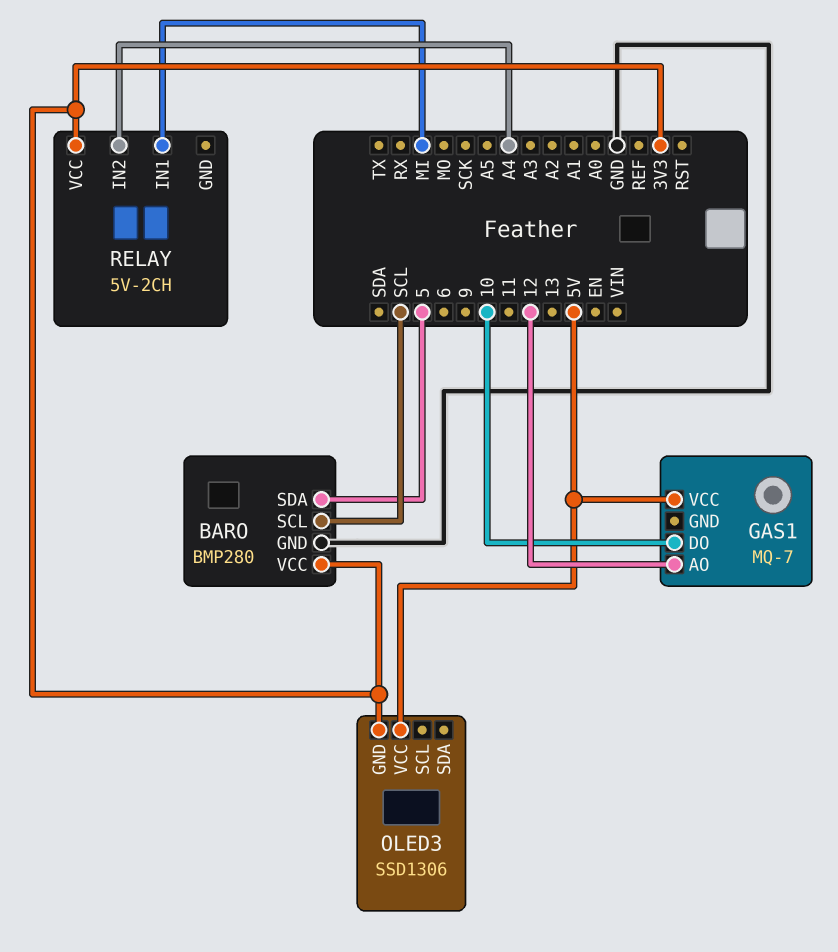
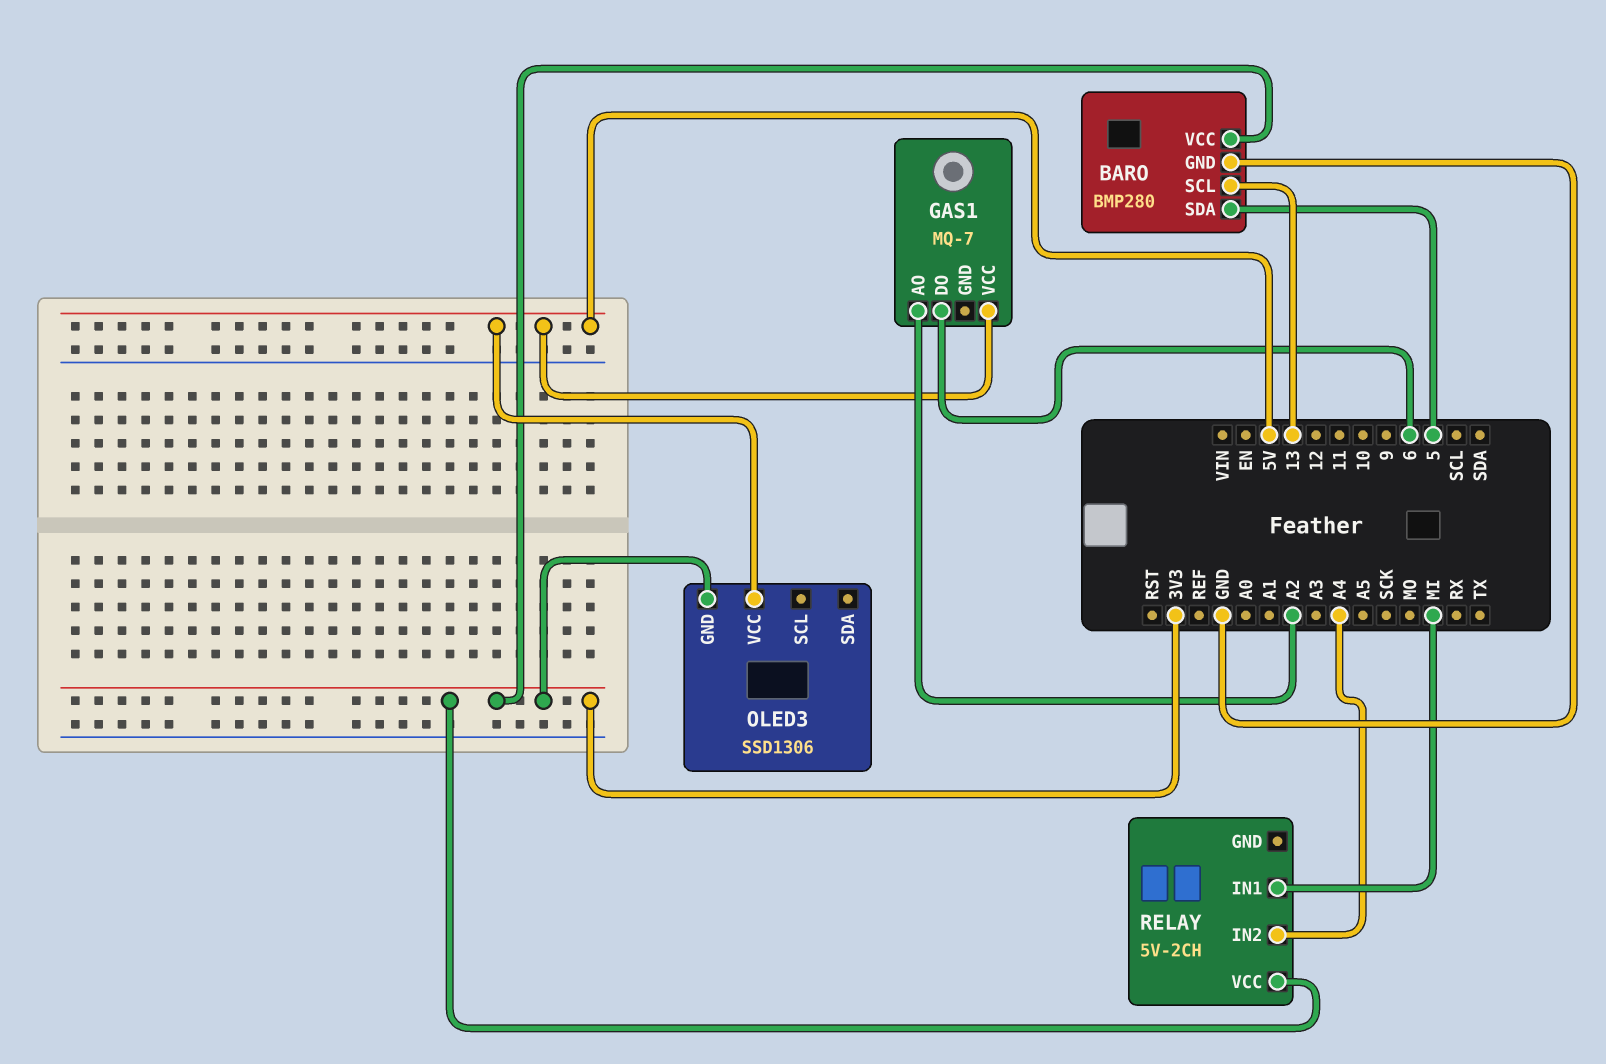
BARO pin SCL: SCL -> 13
GAS1 pin AO: 12 -> A2
GAS1 pin DO: 10 -> 6

